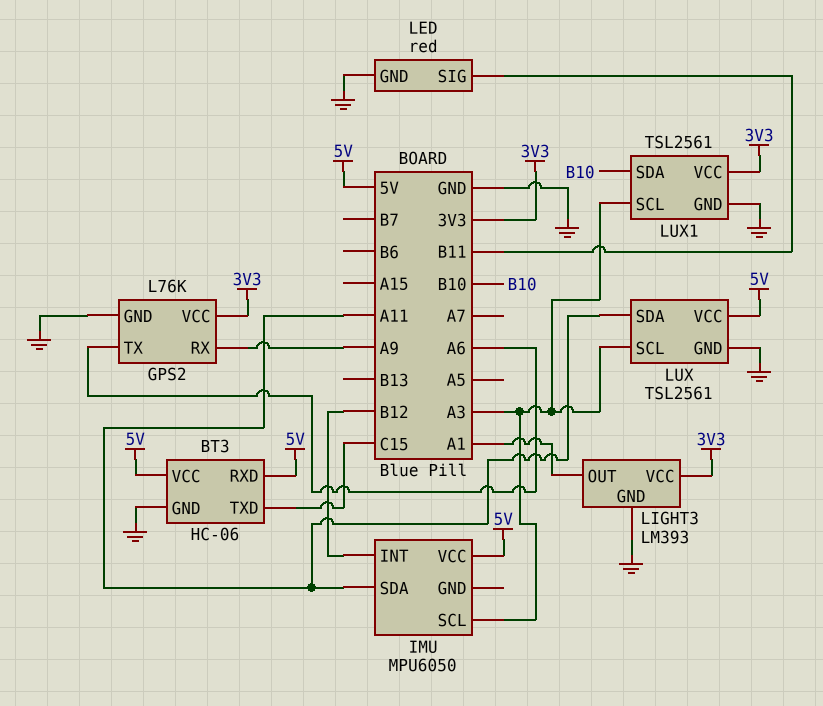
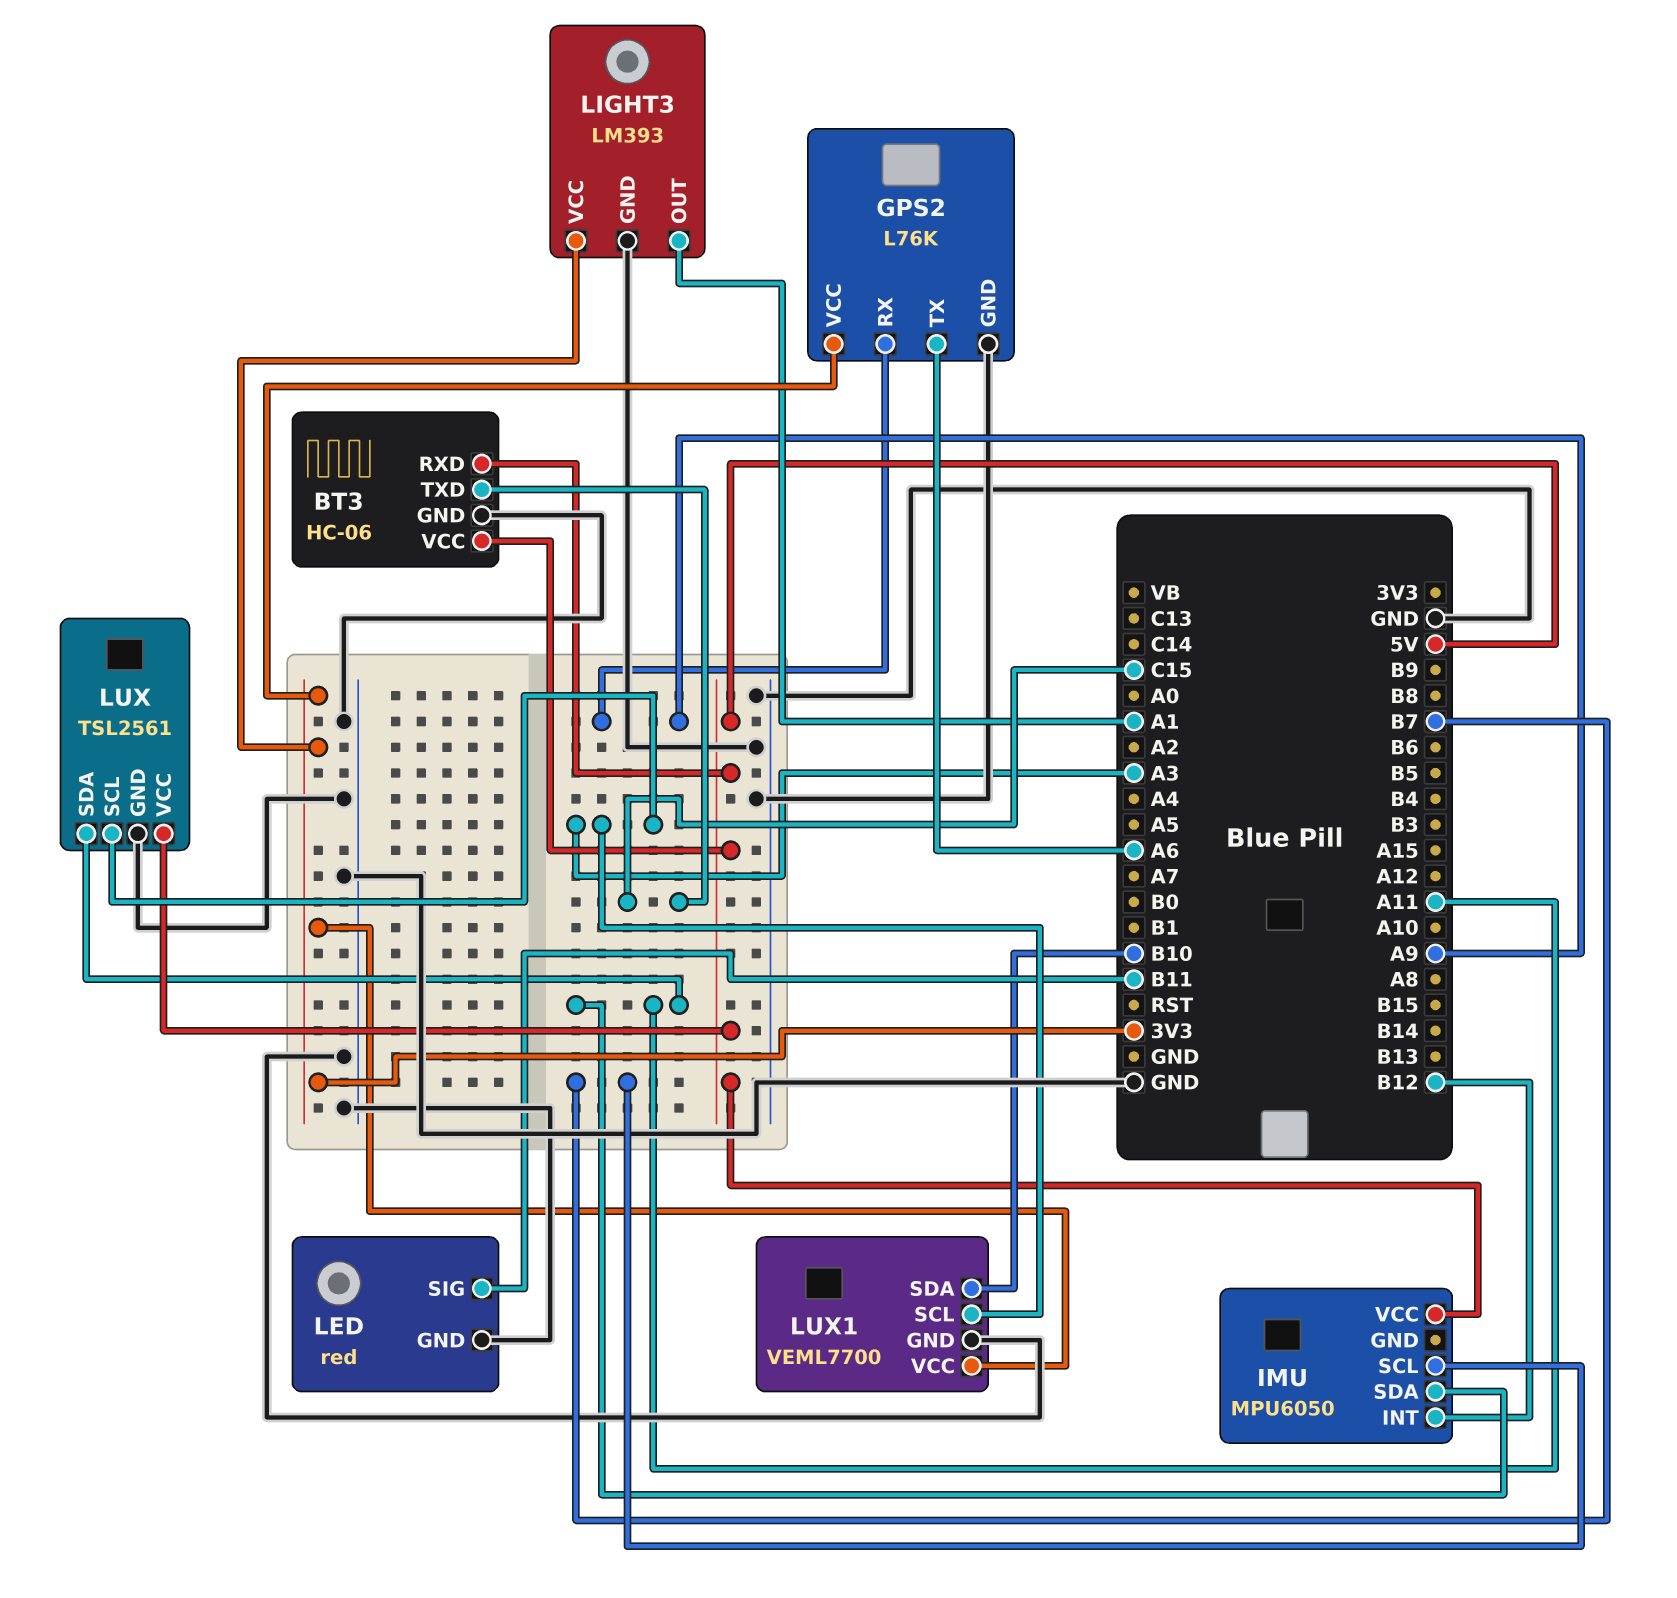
IMU pin SCL: A3 -> B7
LUX1: TSL2561 -> VEML7700

